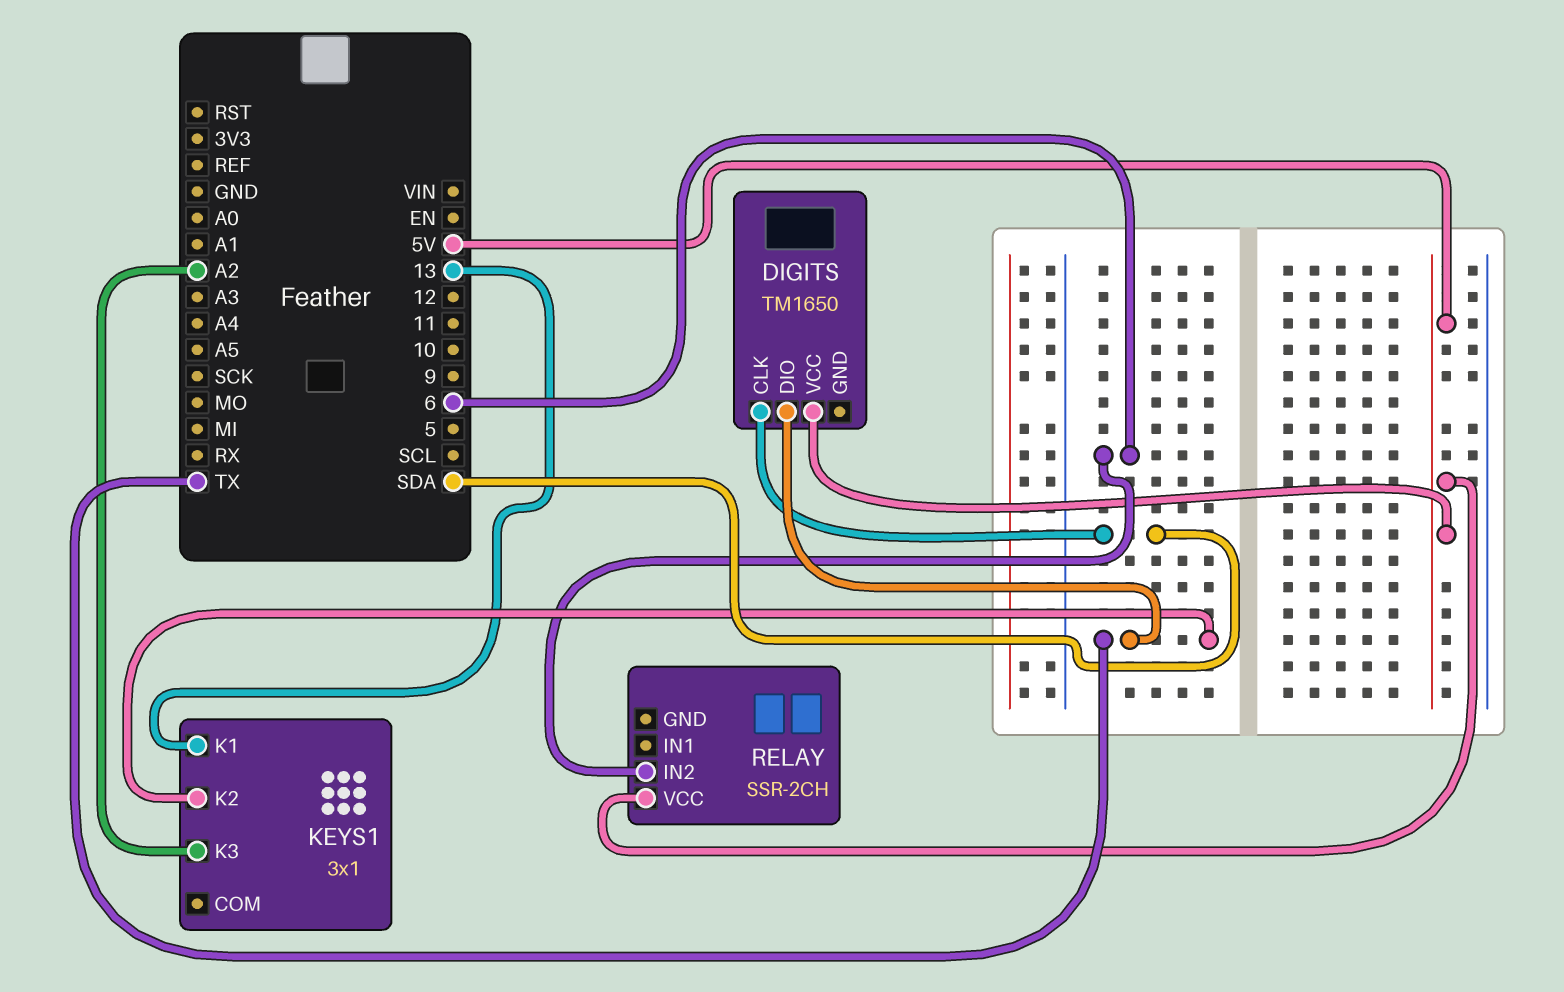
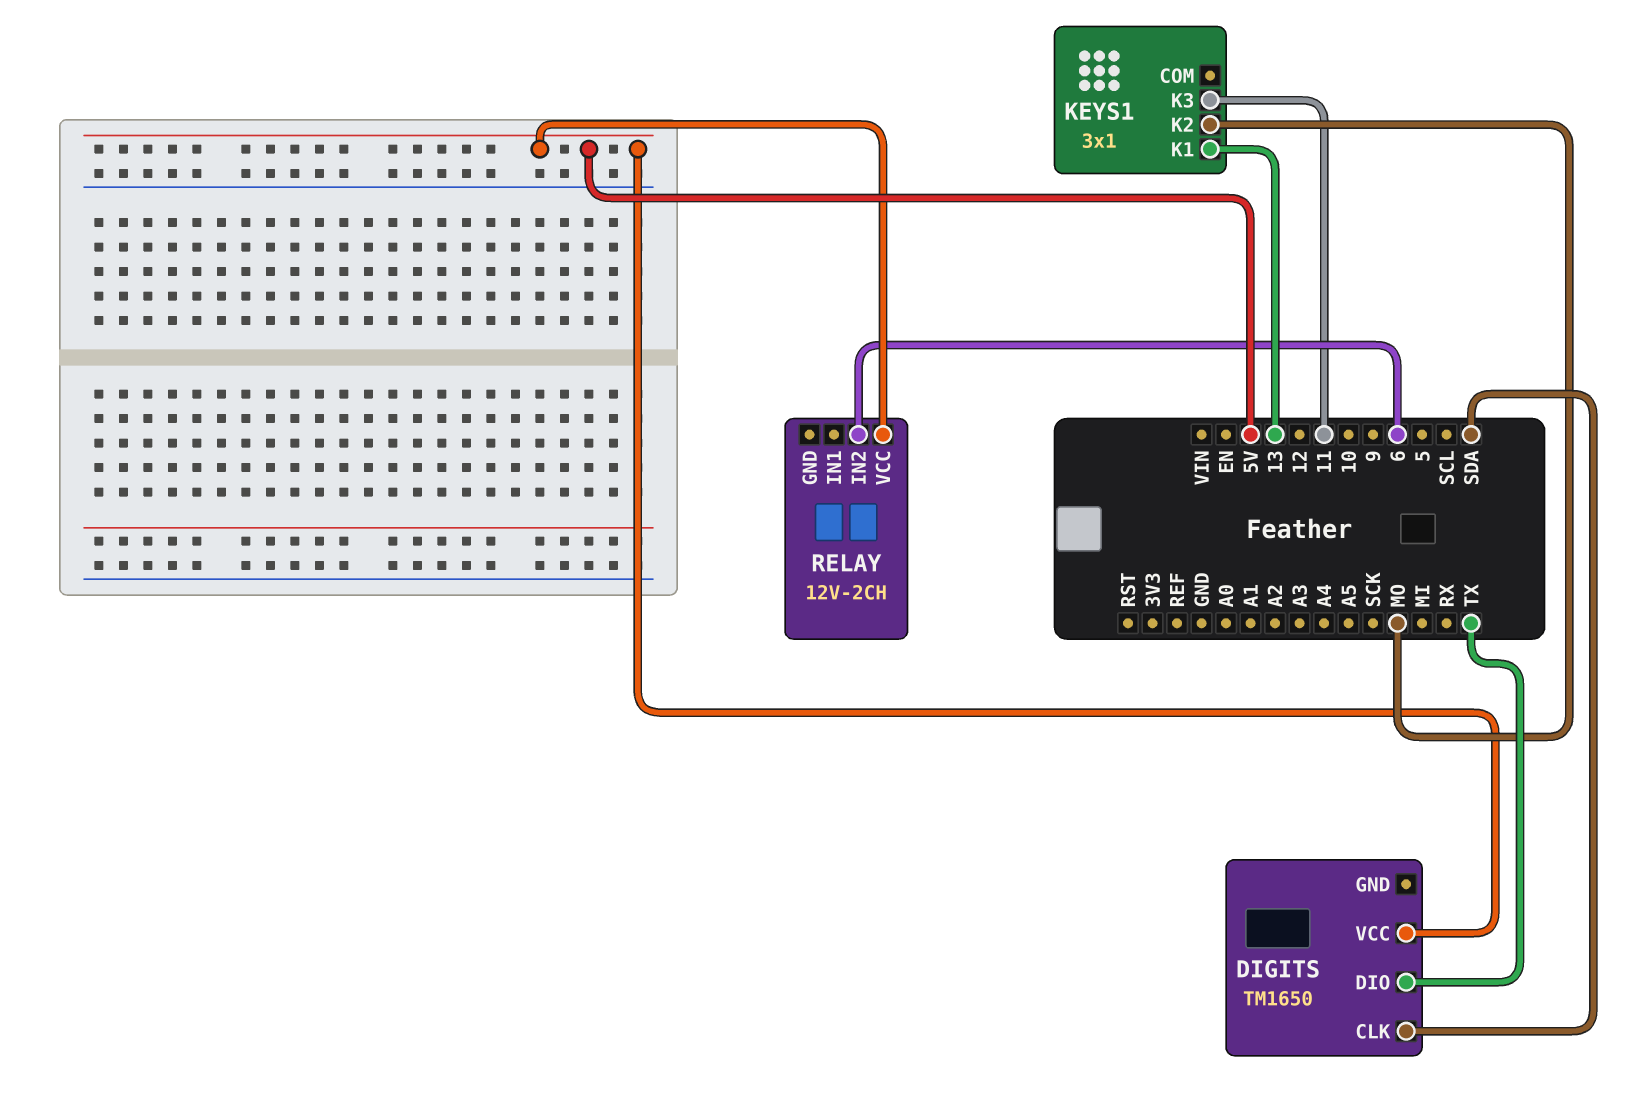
KEYS1 pin K2: TX -> MO
KEYS1 pin K3: A2 -> 11
RELAY: SSR-2CH -> 12V-2CH

